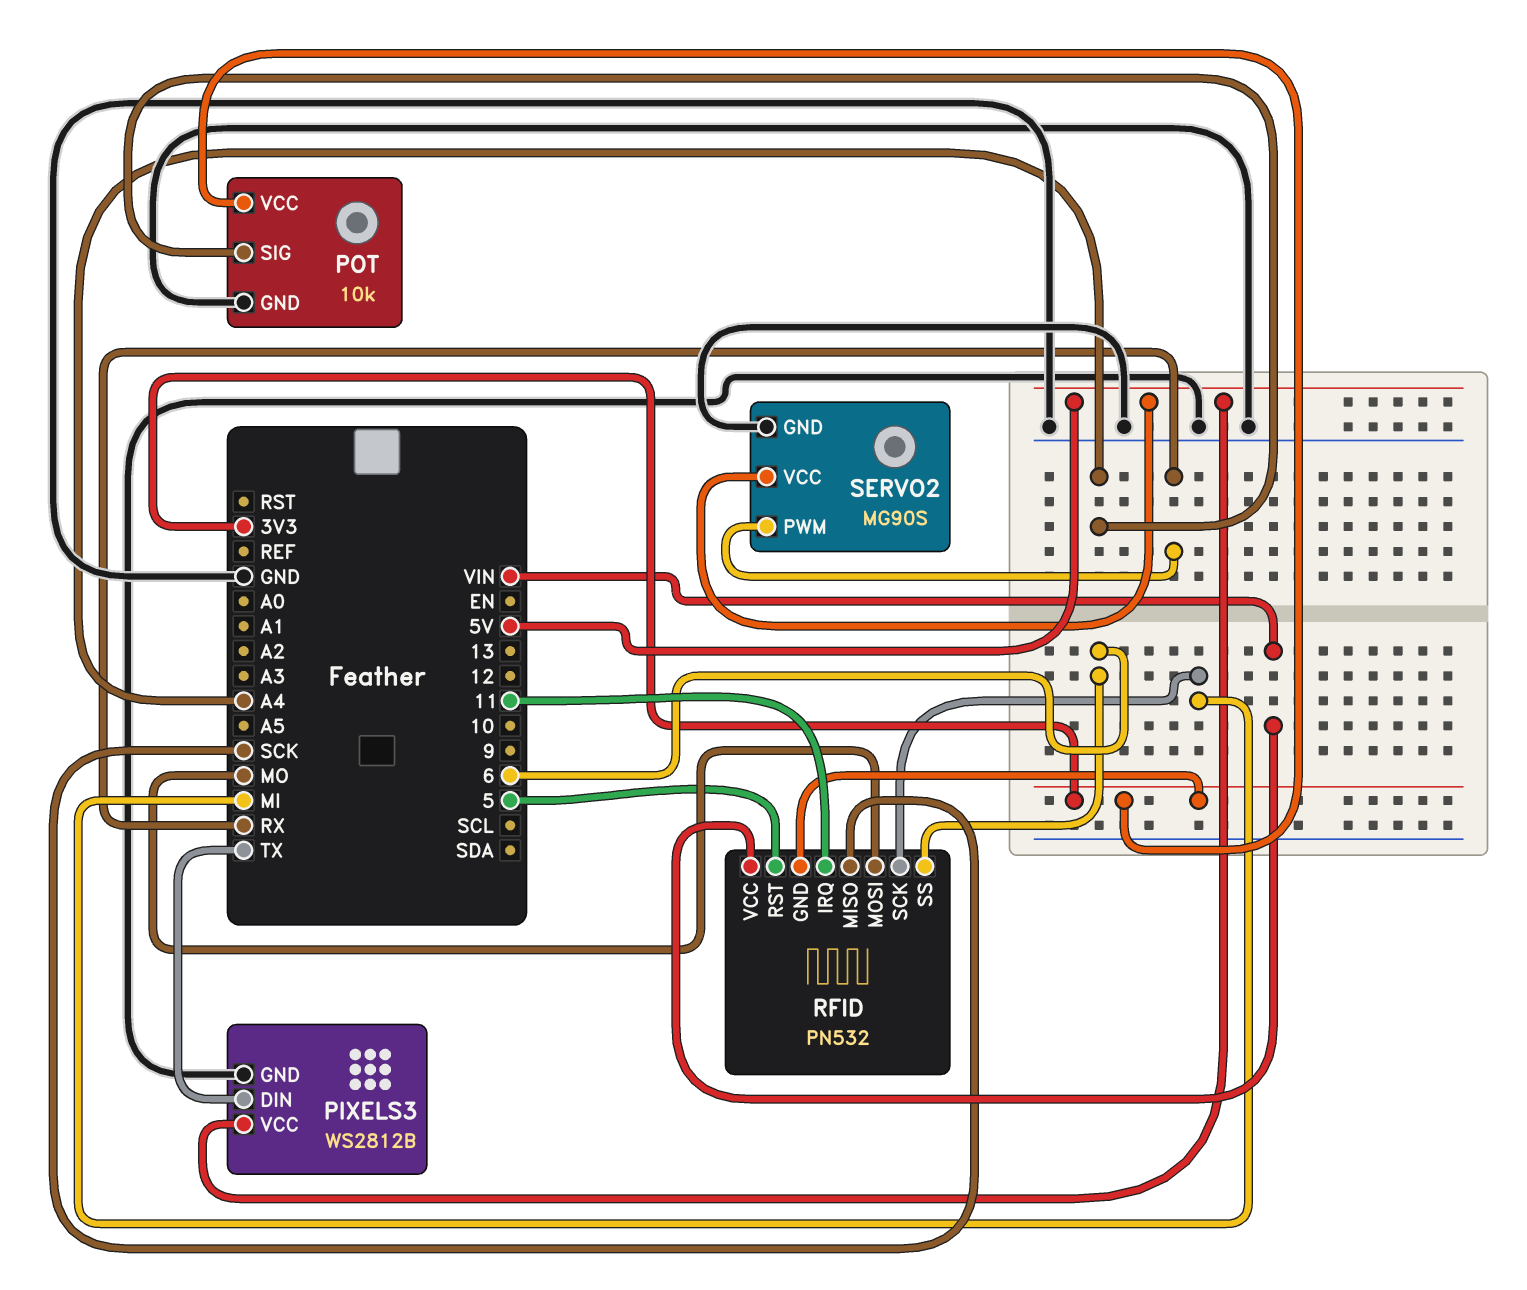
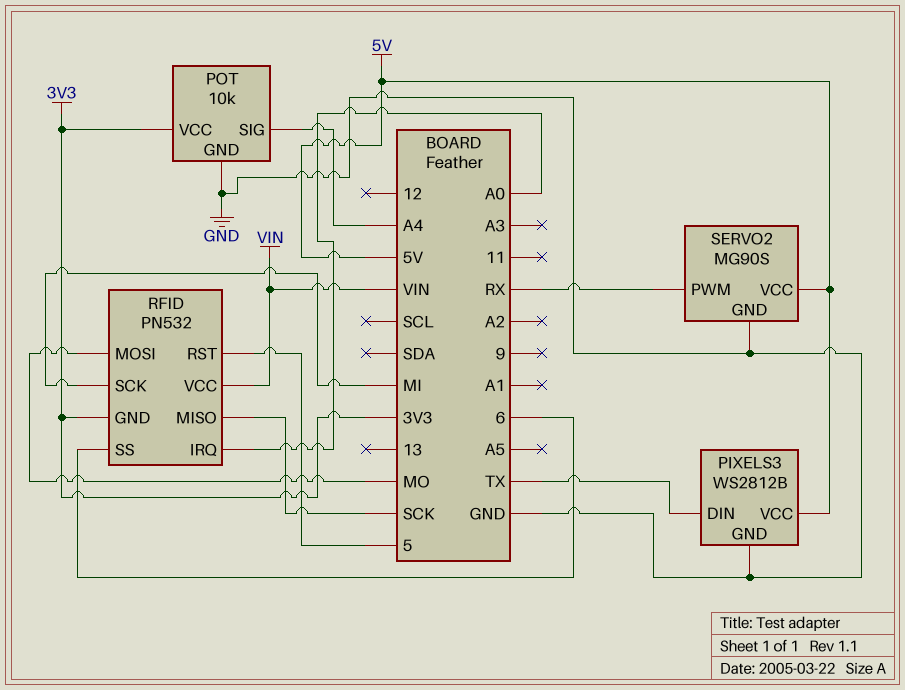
RFID pin IRQ: 11 -> A0

